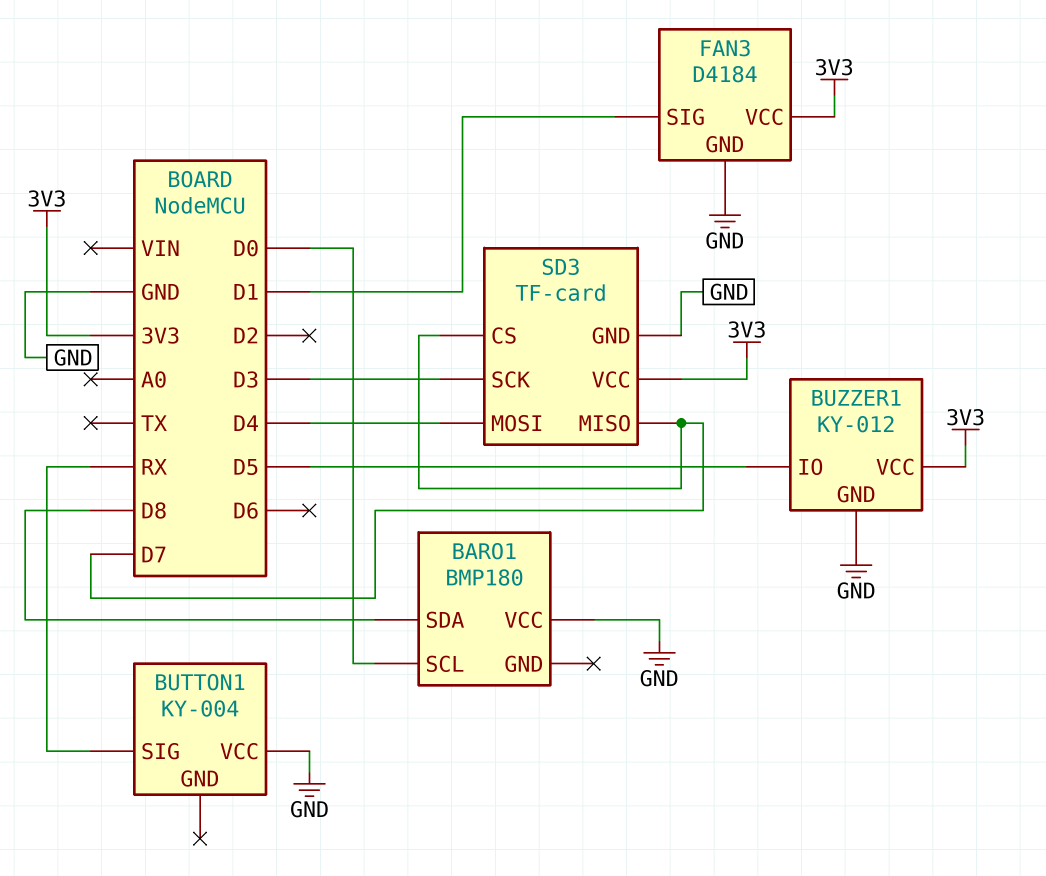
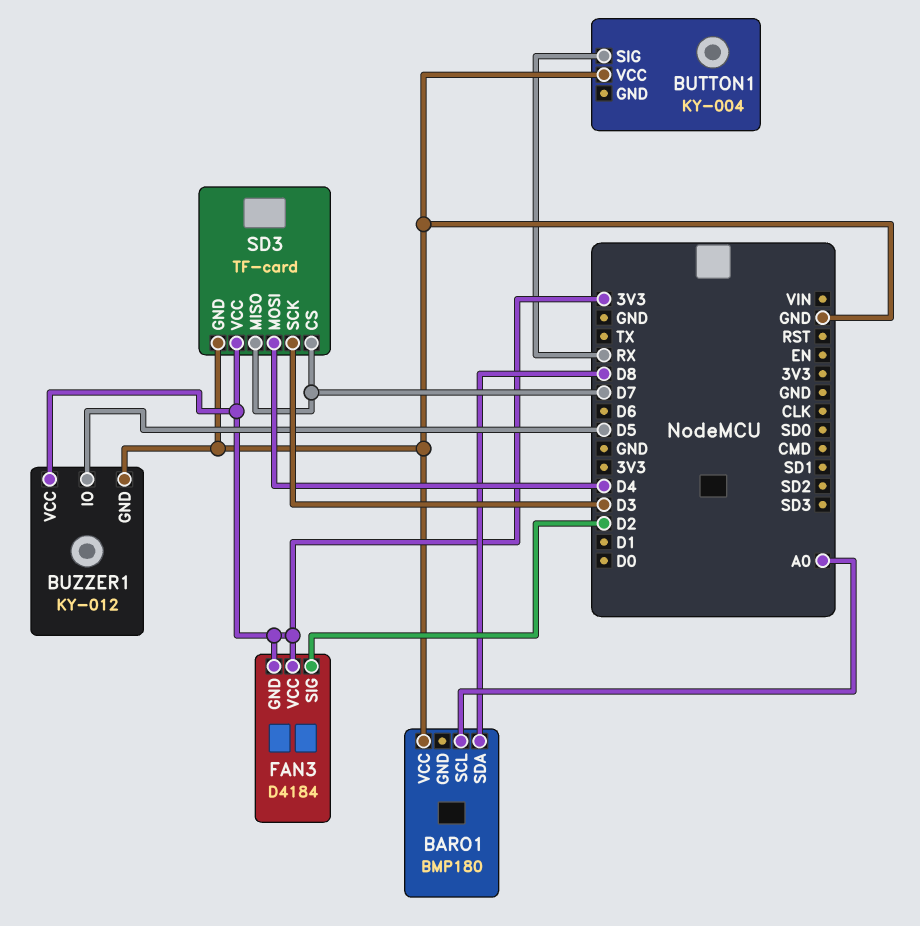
BARO1 pin SCL: D0 -> A0
FAN3 pin GND: GND -> 3V3
FAN3 pin SIG: D1 -> D2

